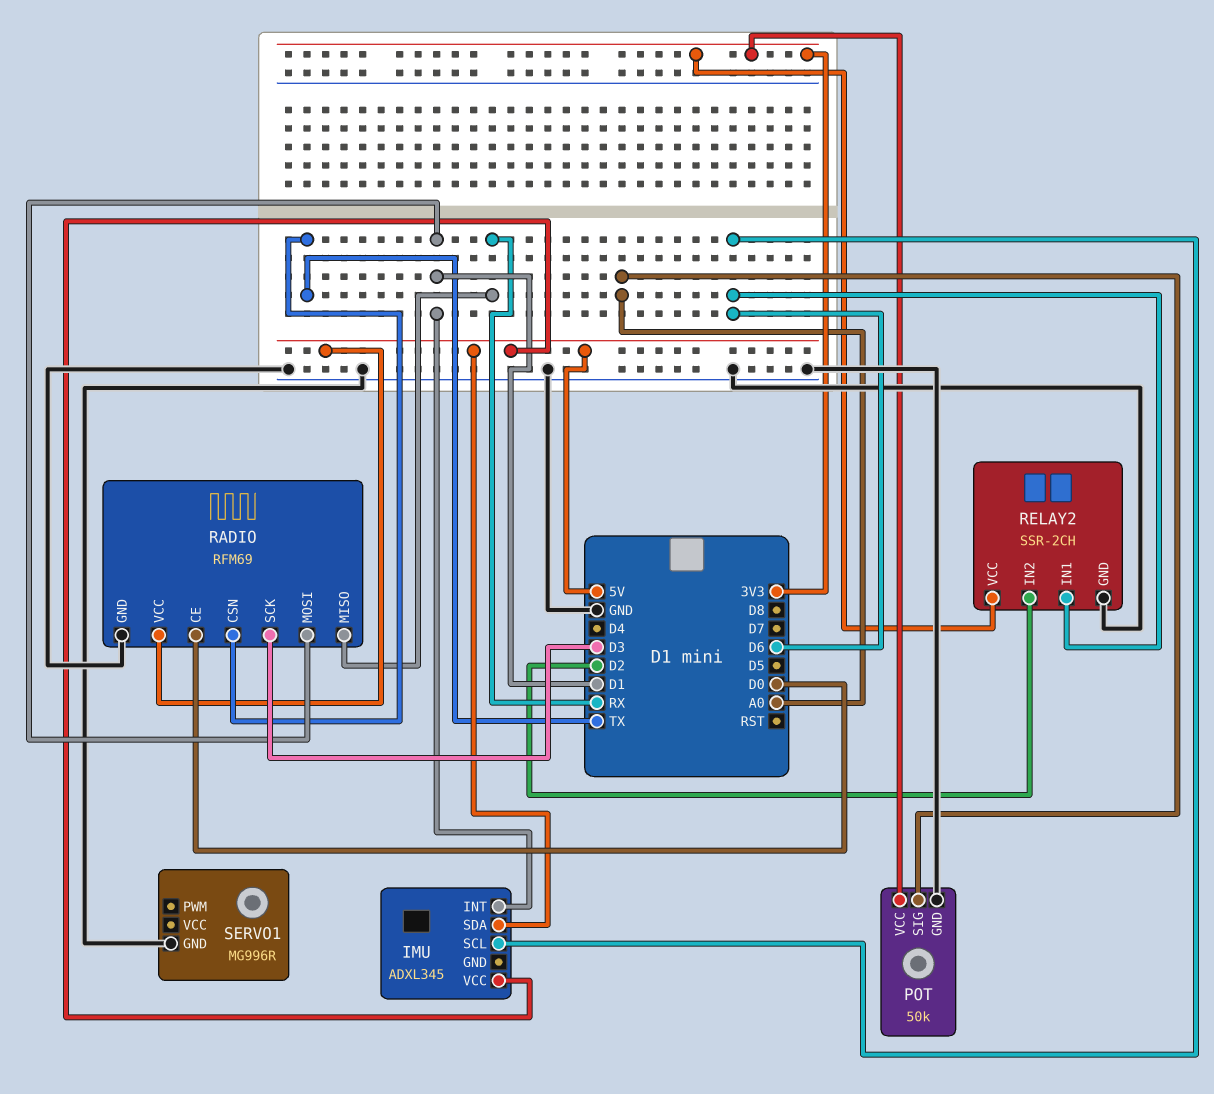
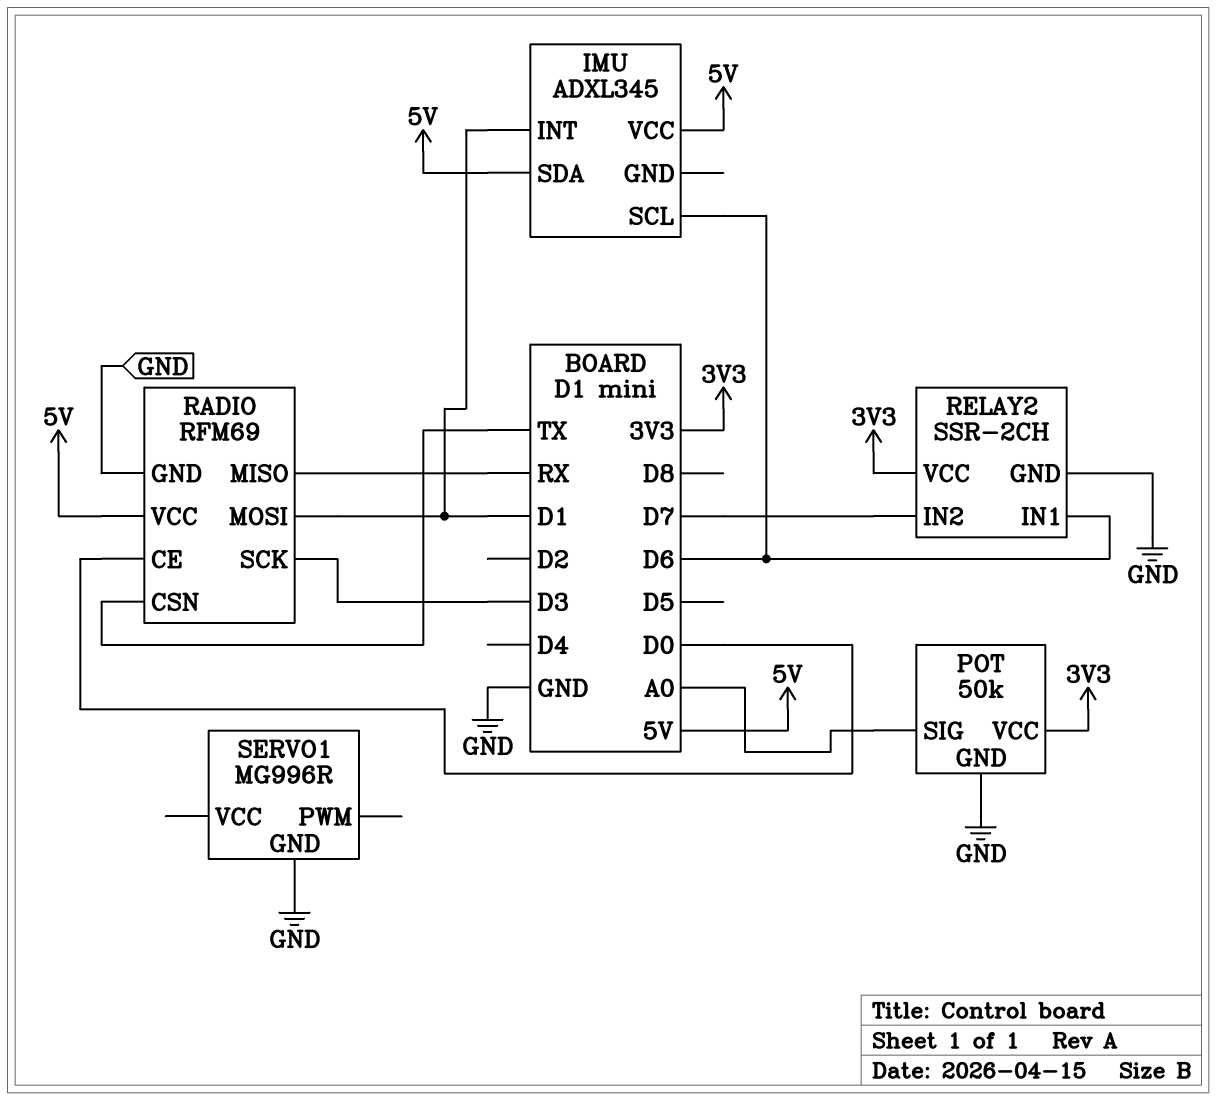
RELAY2 pin IN2: D2 -> D7

